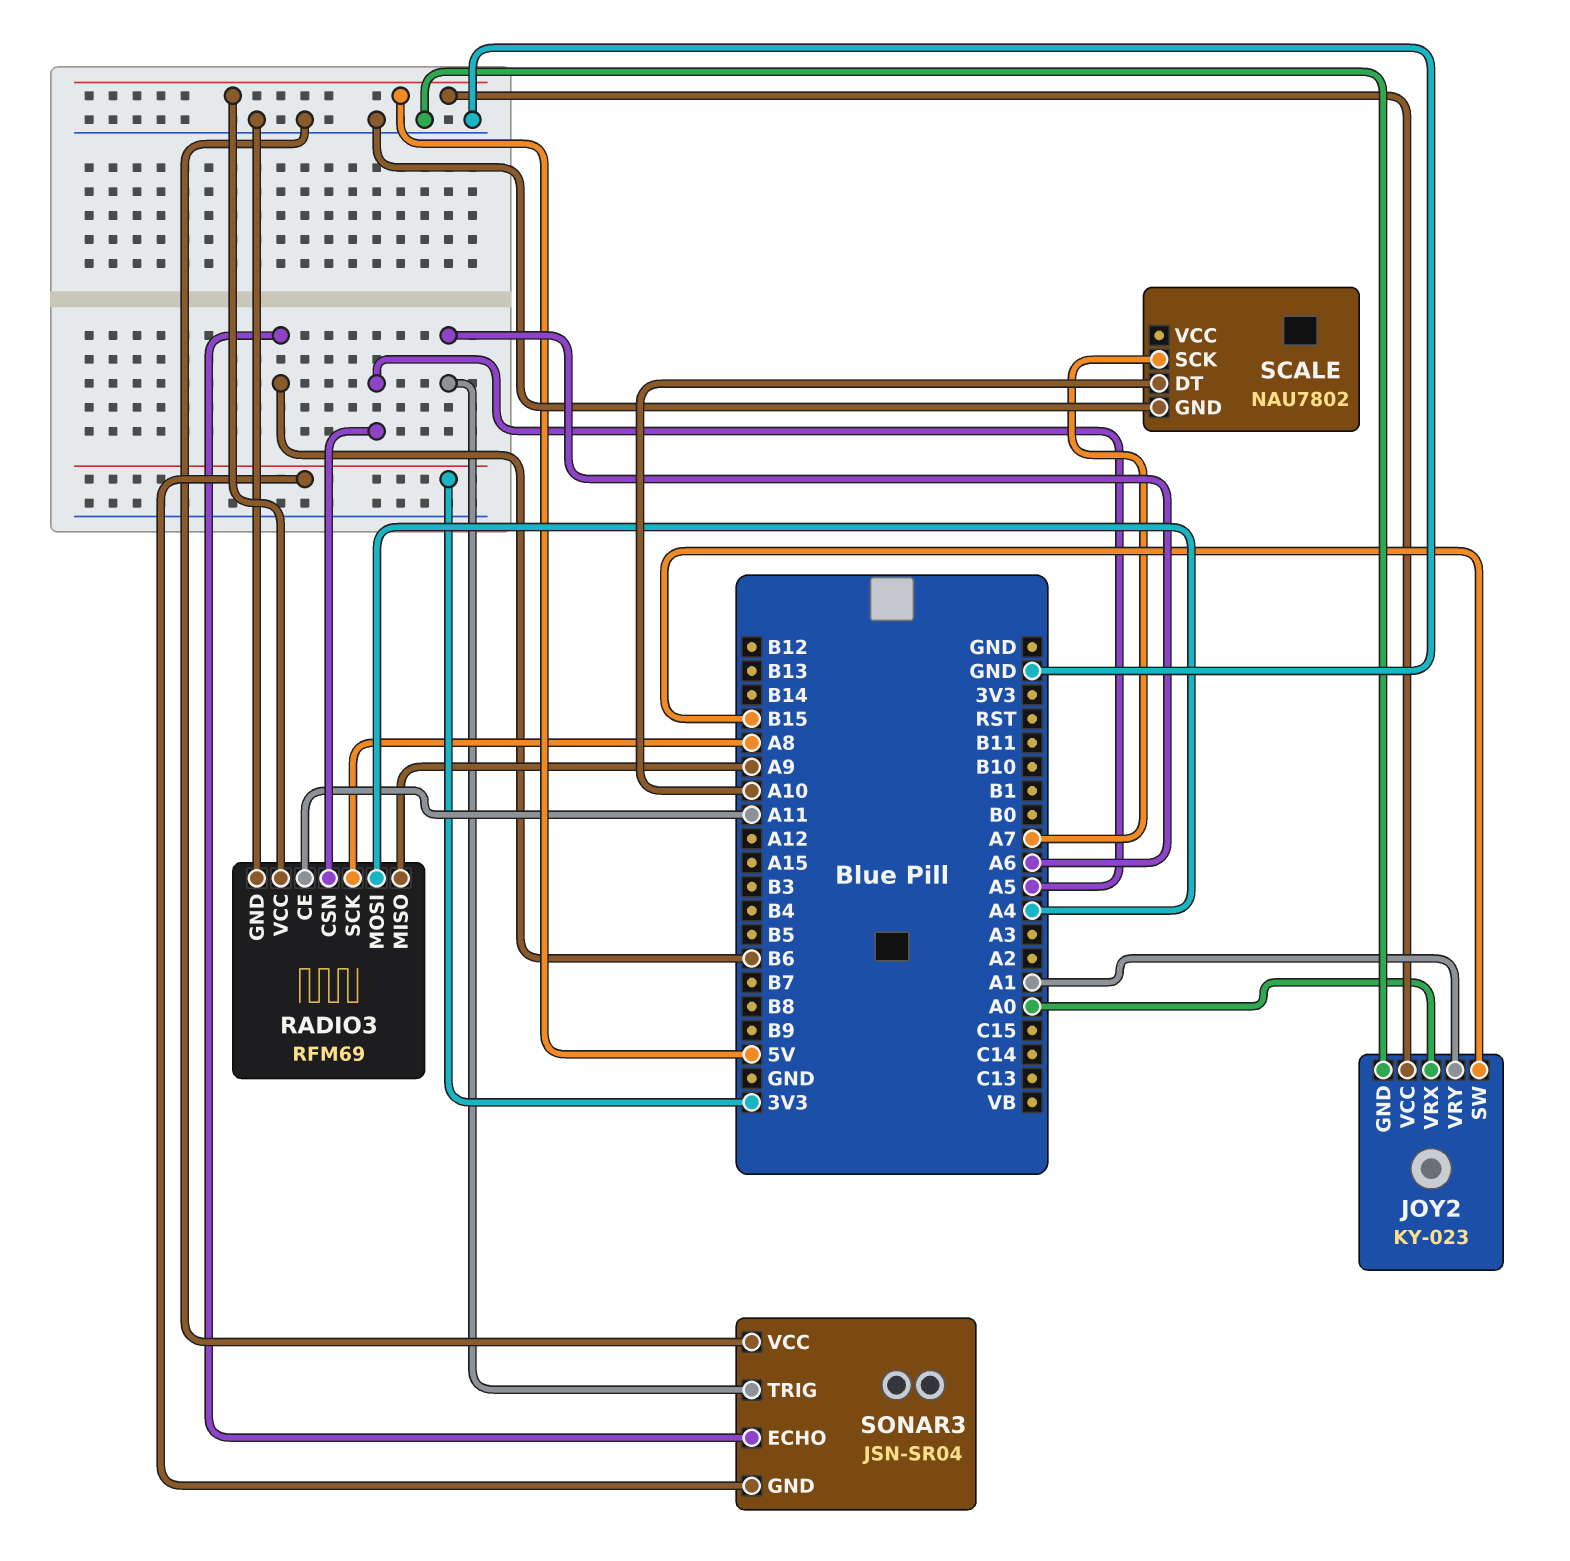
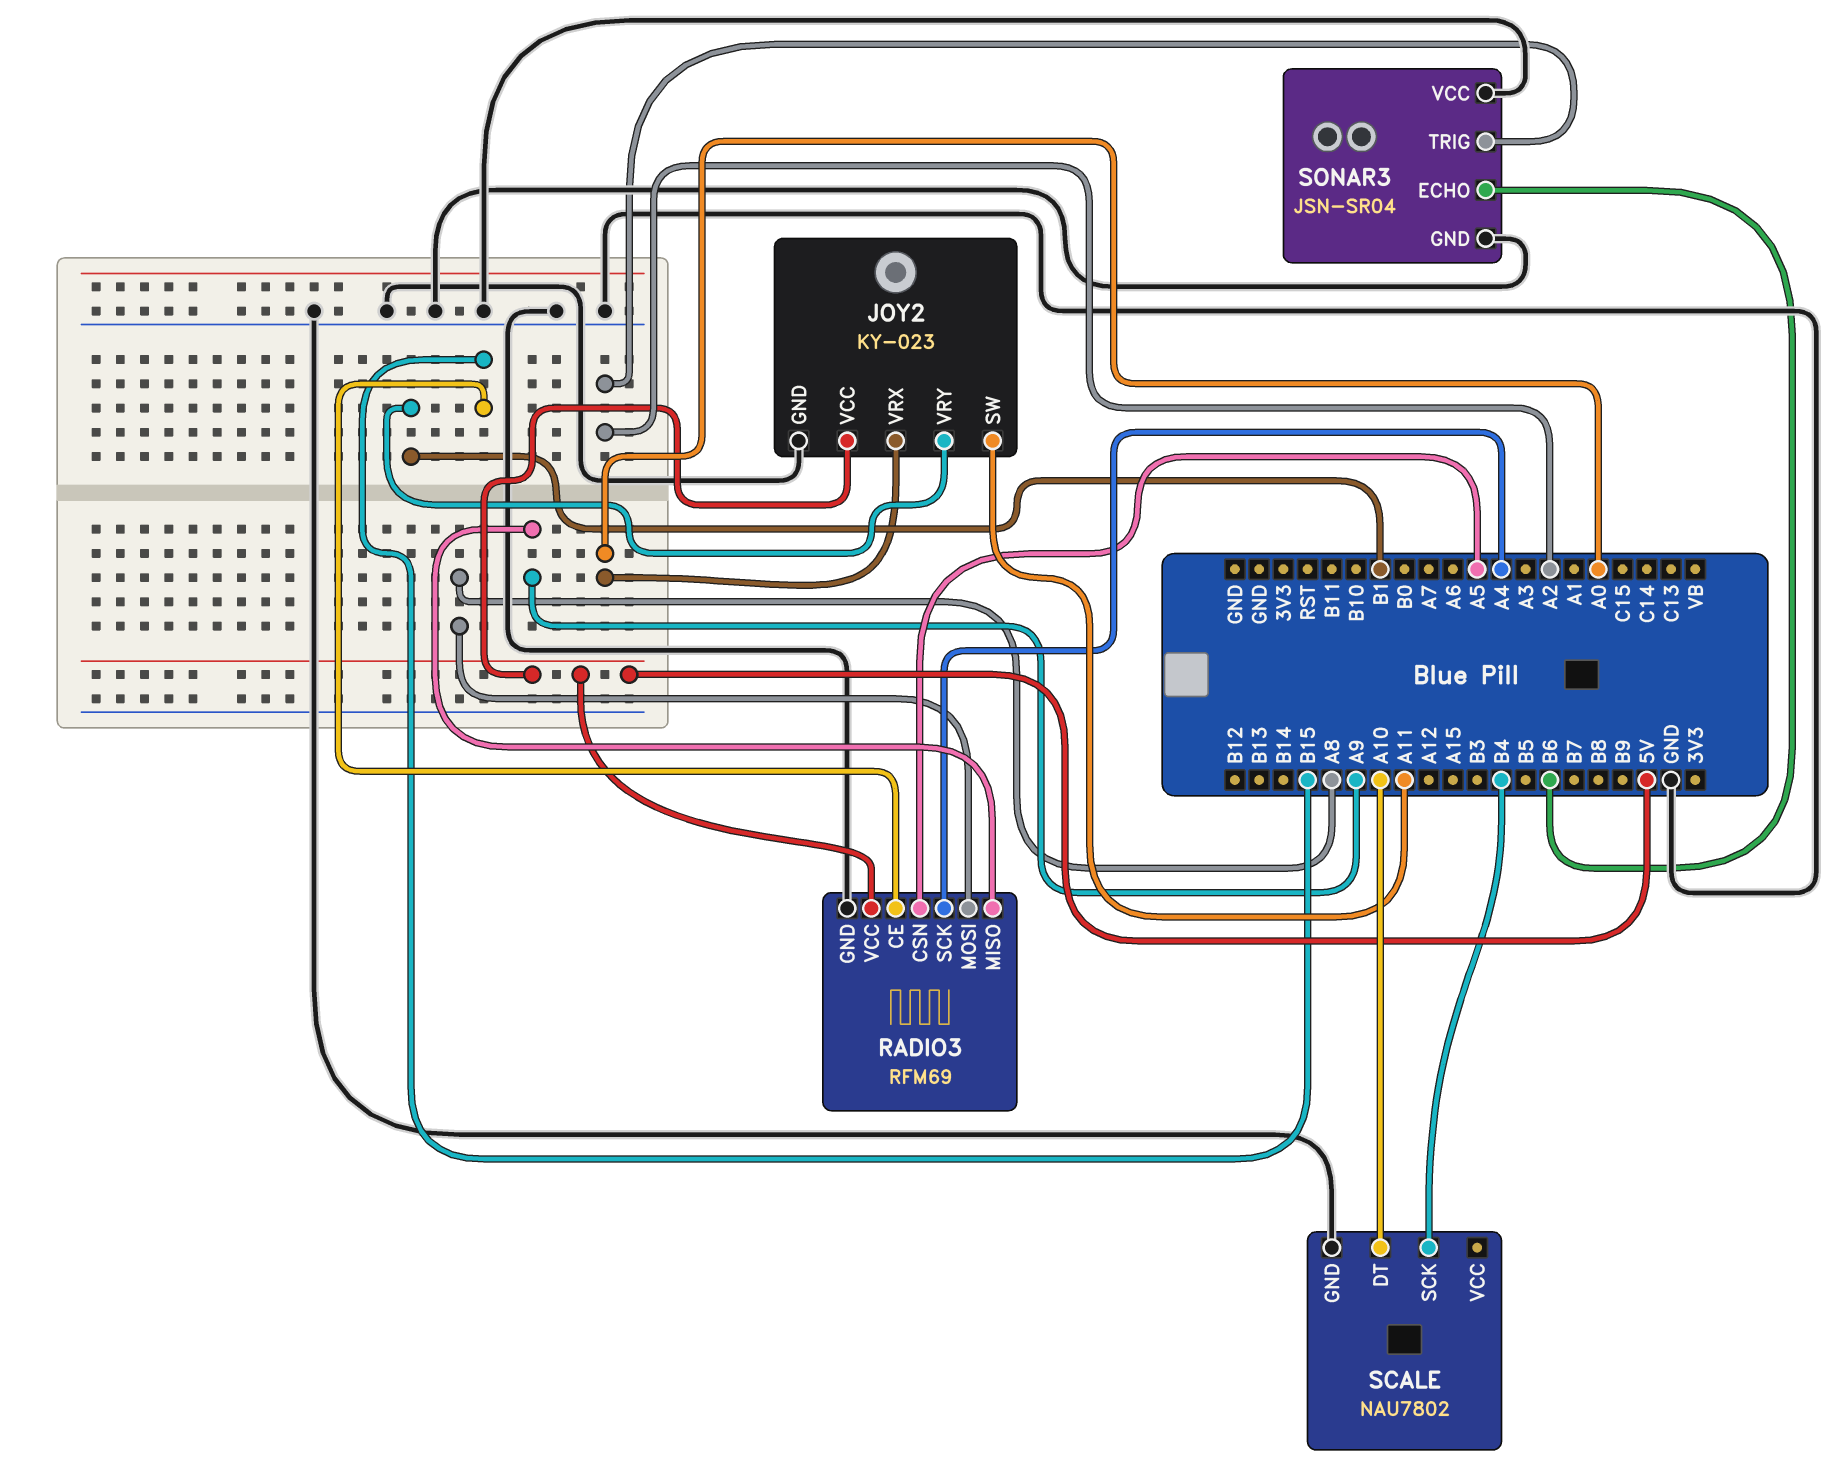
JOY2 pin SW: B15 -> A11
JOY2 pin VRY: A1 -> B1
RADIO3 pin CE: A11 -> B15
RADIO3 pin MOSI: A4 -> A8
RADIO3 pin SCK: A8 -> A4
SCALE pin SCK: A7 -> B4
SONAR3 pin GND: 3V3 -> GND
SONAR3 pin TRIG: A6 -> A2

